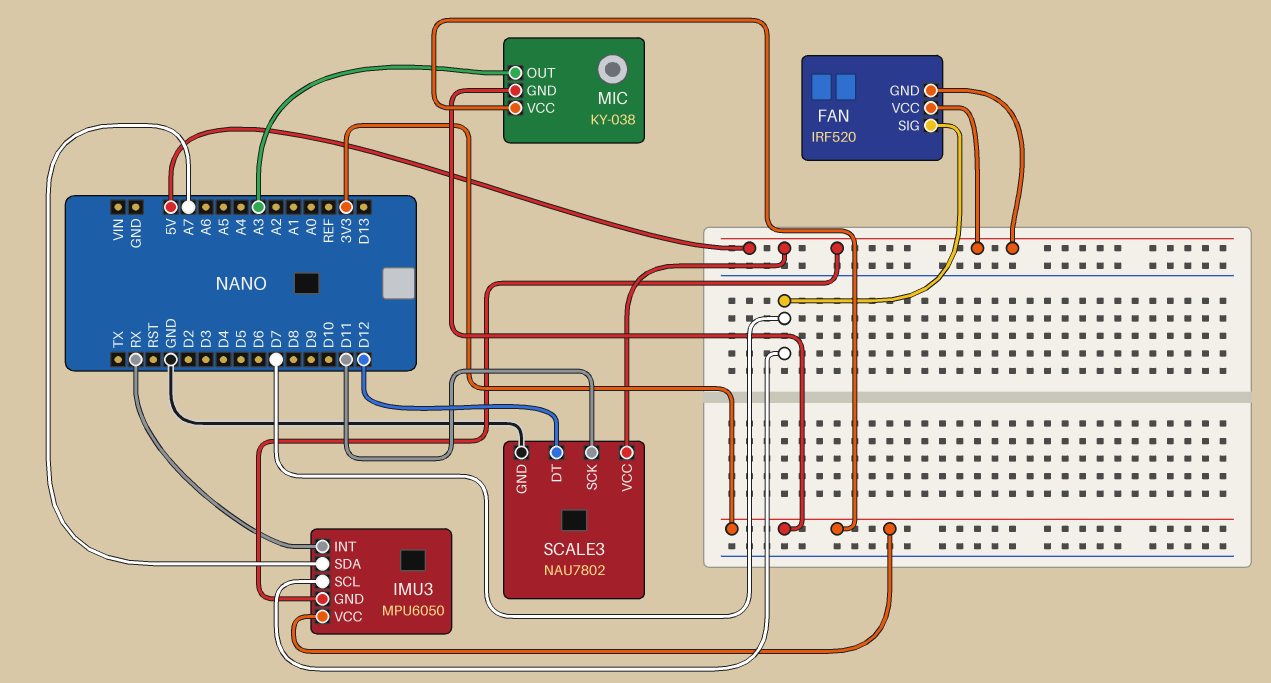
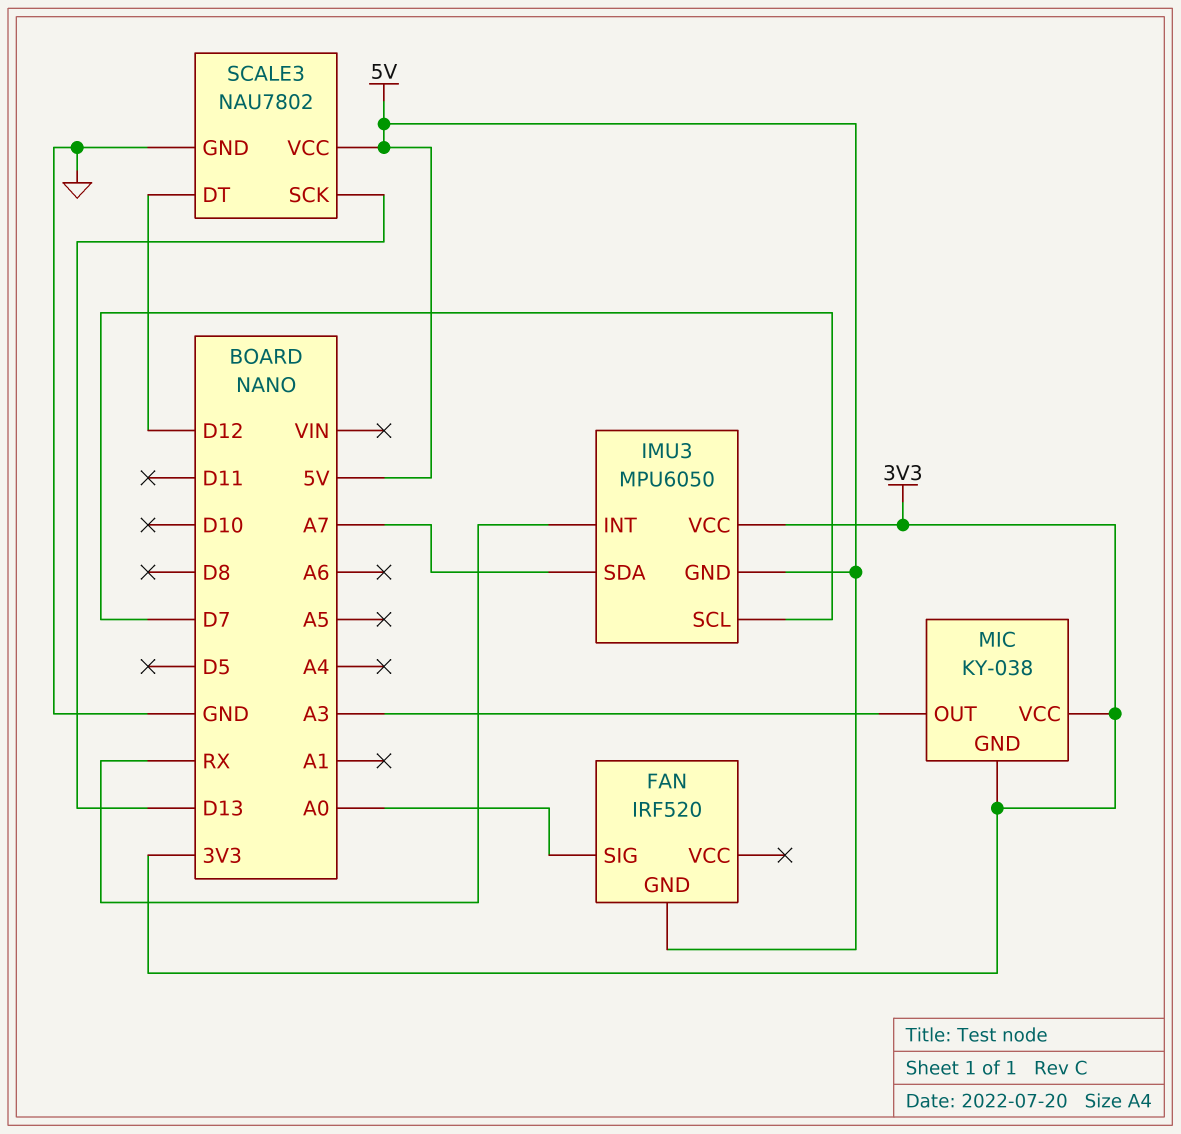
FAN pin SIG: D7 -> A0
FAN pin VCC: 5V -> none
SCALE3 pin SCK: D11 -> D13

